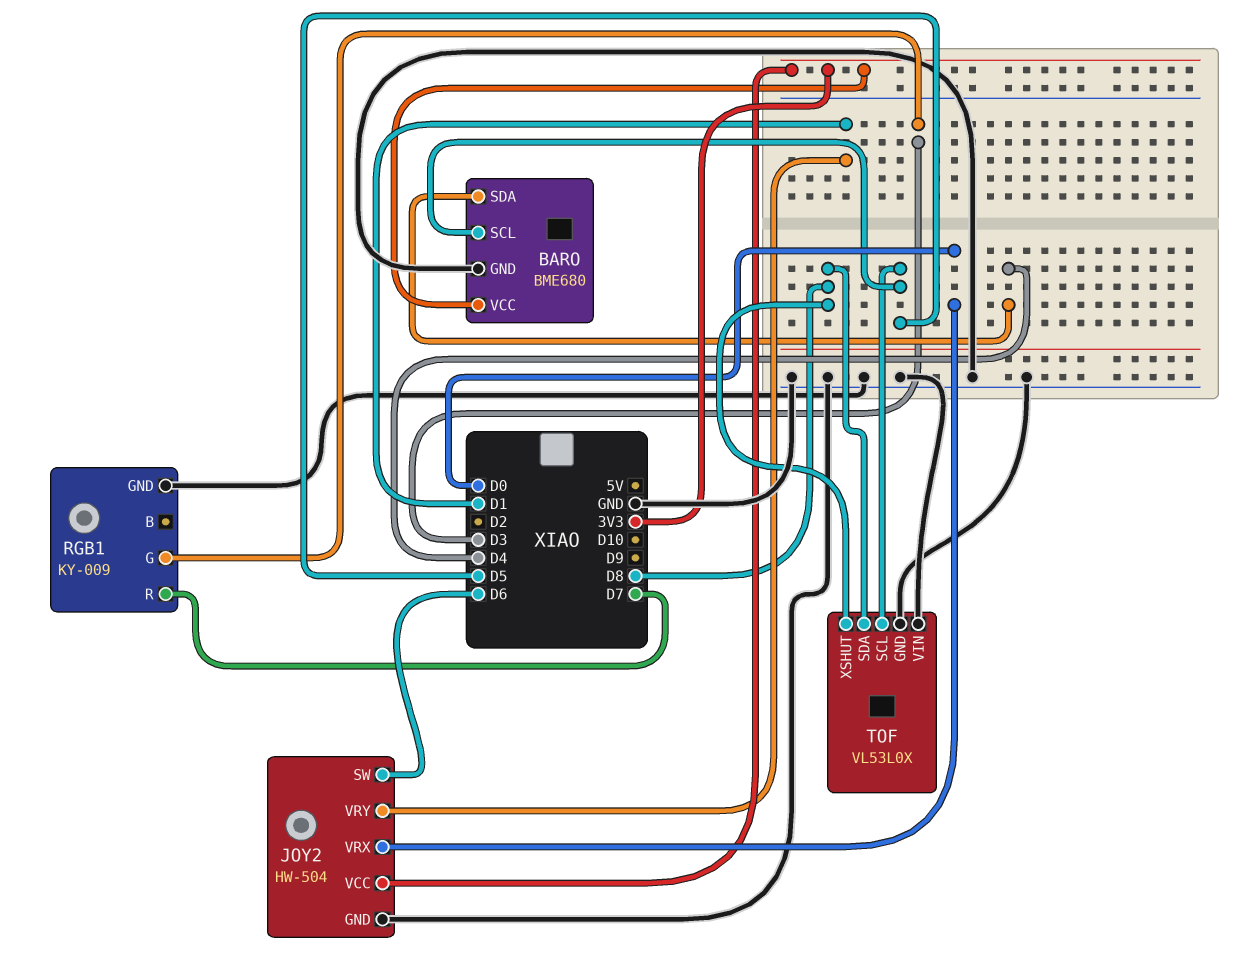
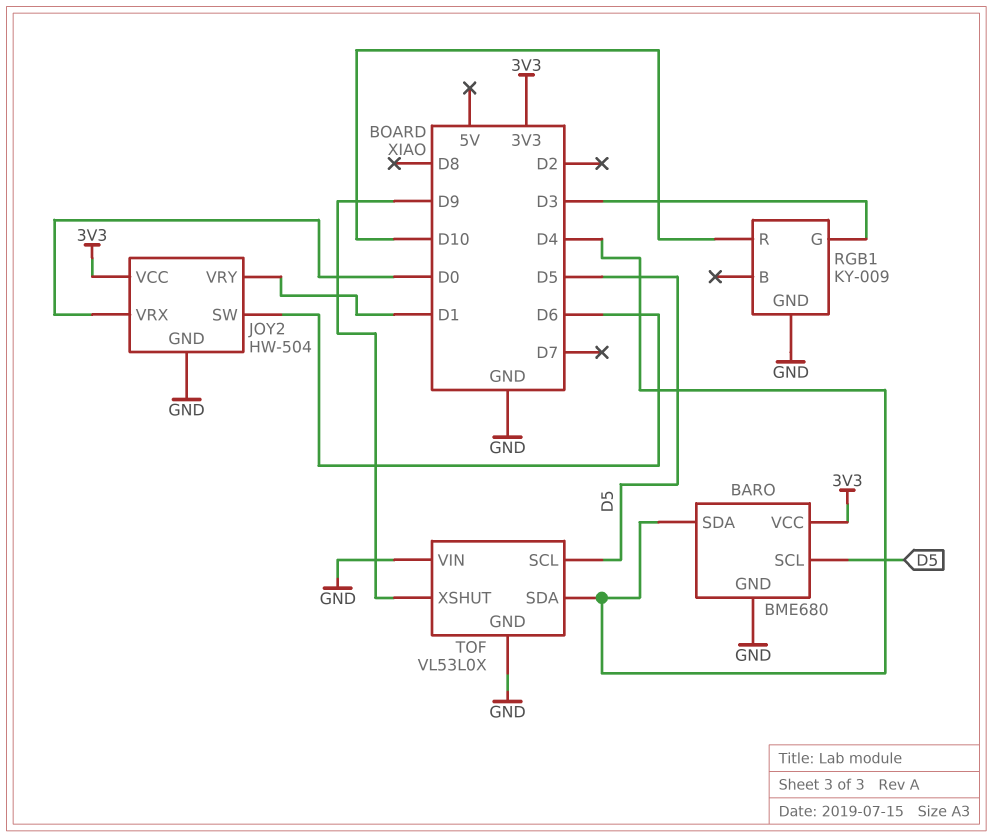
RGB1 pin R: D7 -> D10
TOF pin SDA: D8 -> D4
TOF pin XSHUT: D8 -> D9

